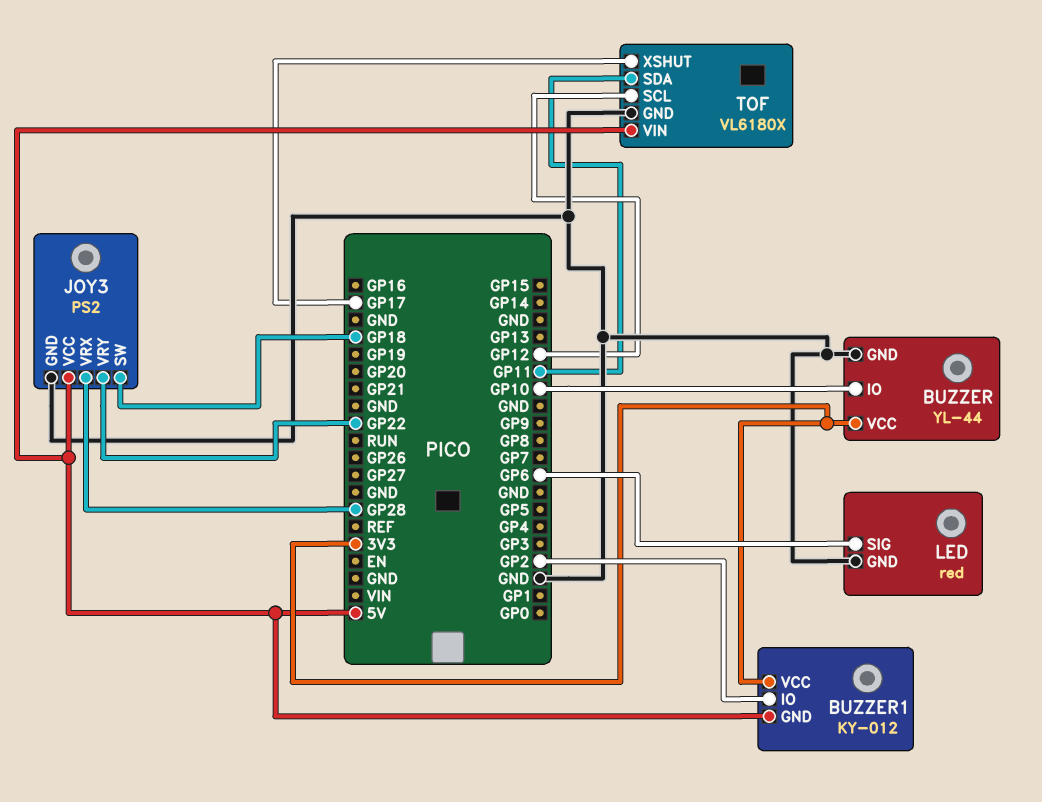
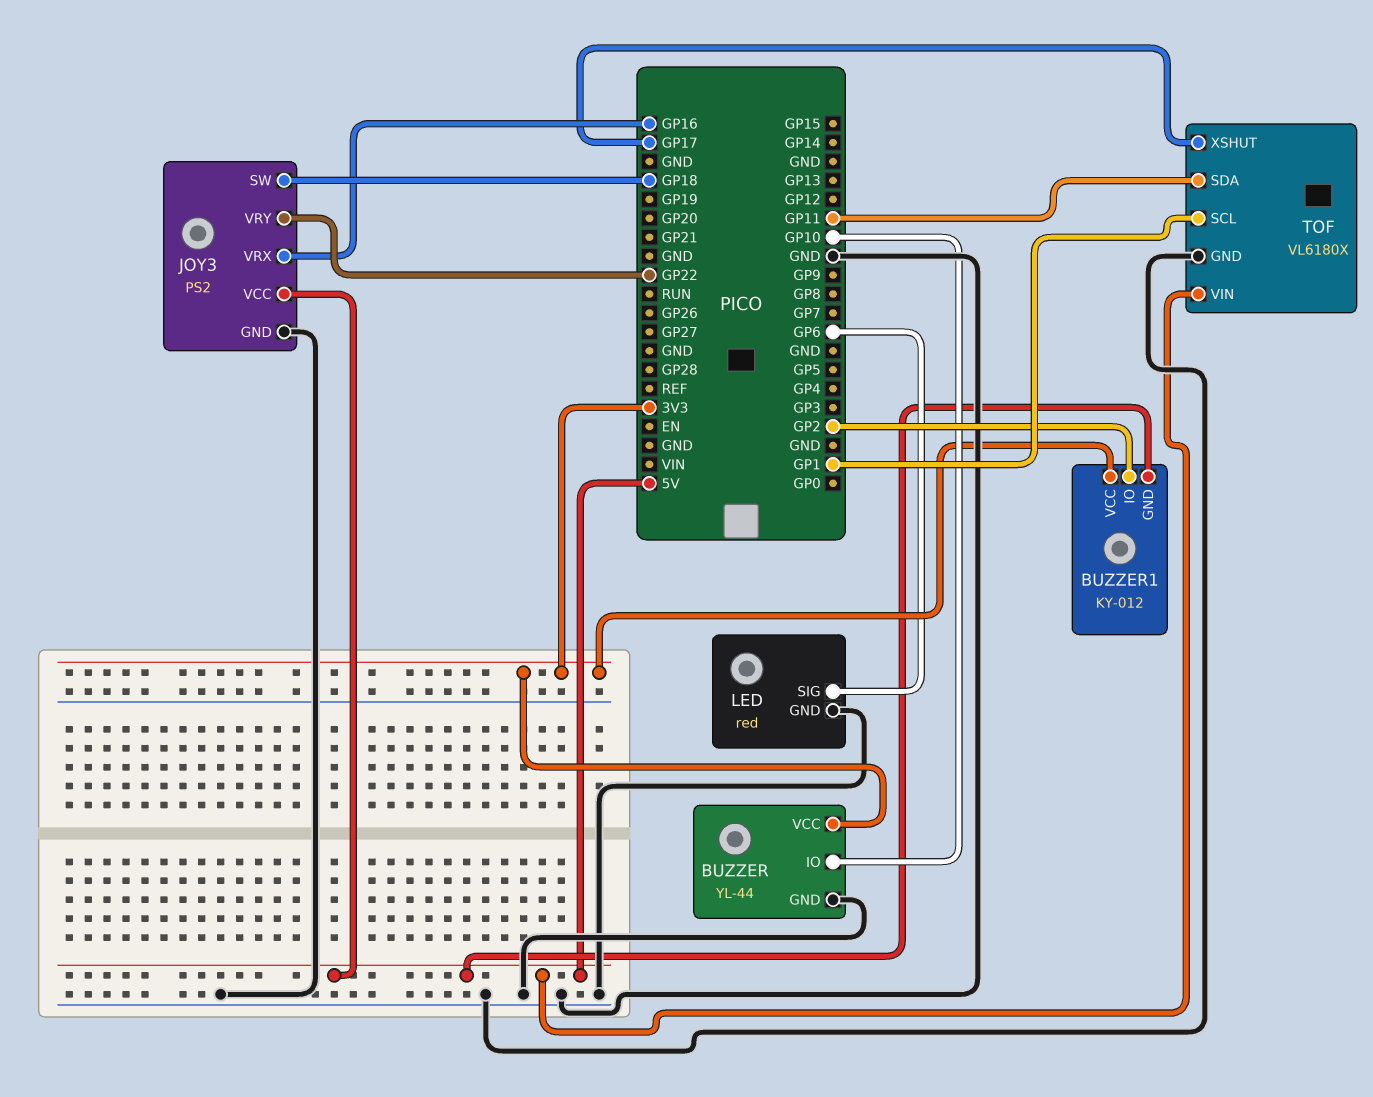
JOY3 pin VRX: GP28 -> GP16
TOF pin SCL: GP12 -> GP1

